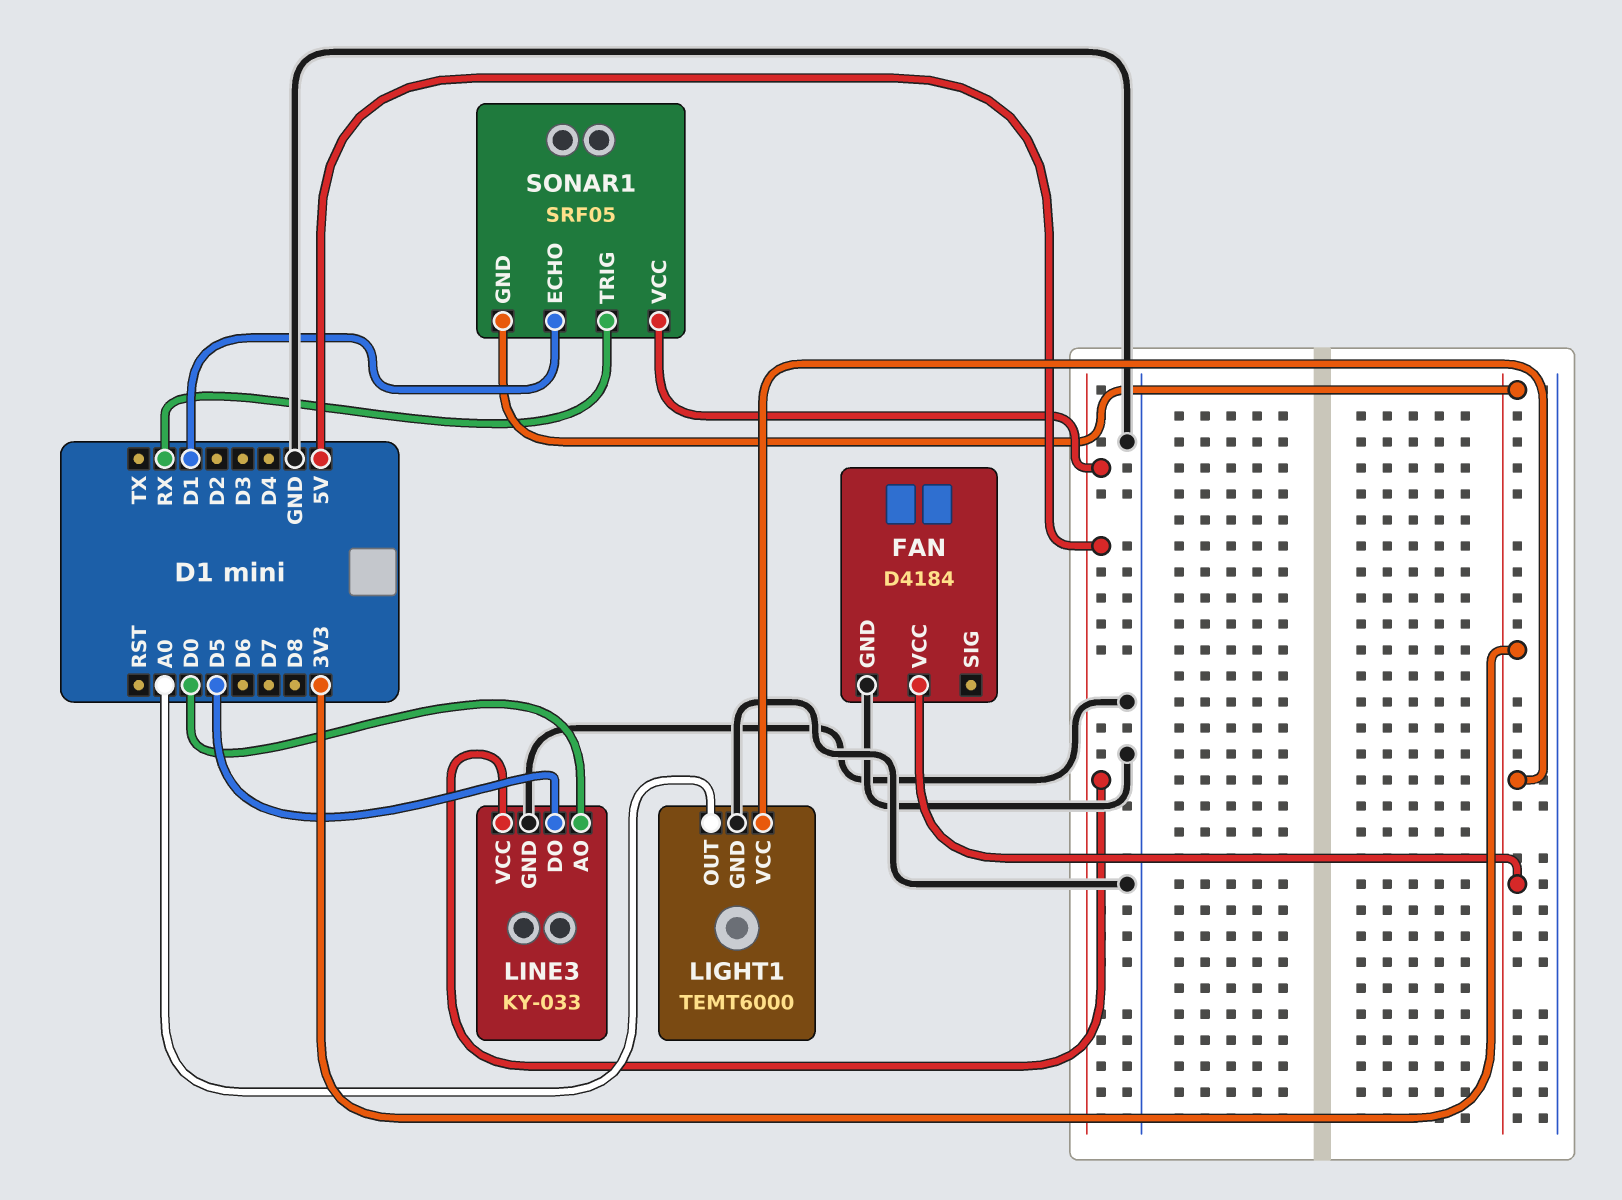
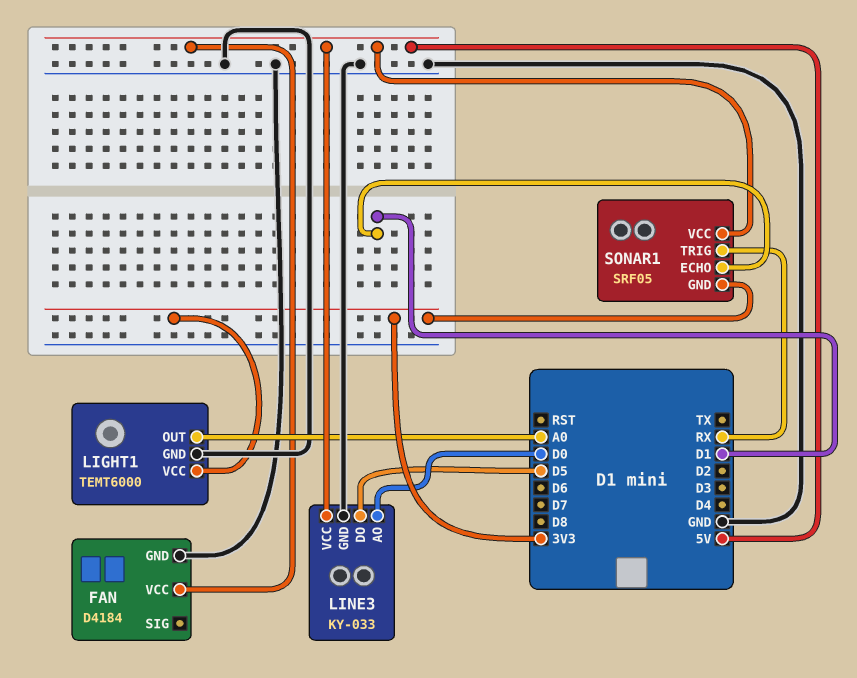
FAN pin VCC: 3V3 -> 5V

